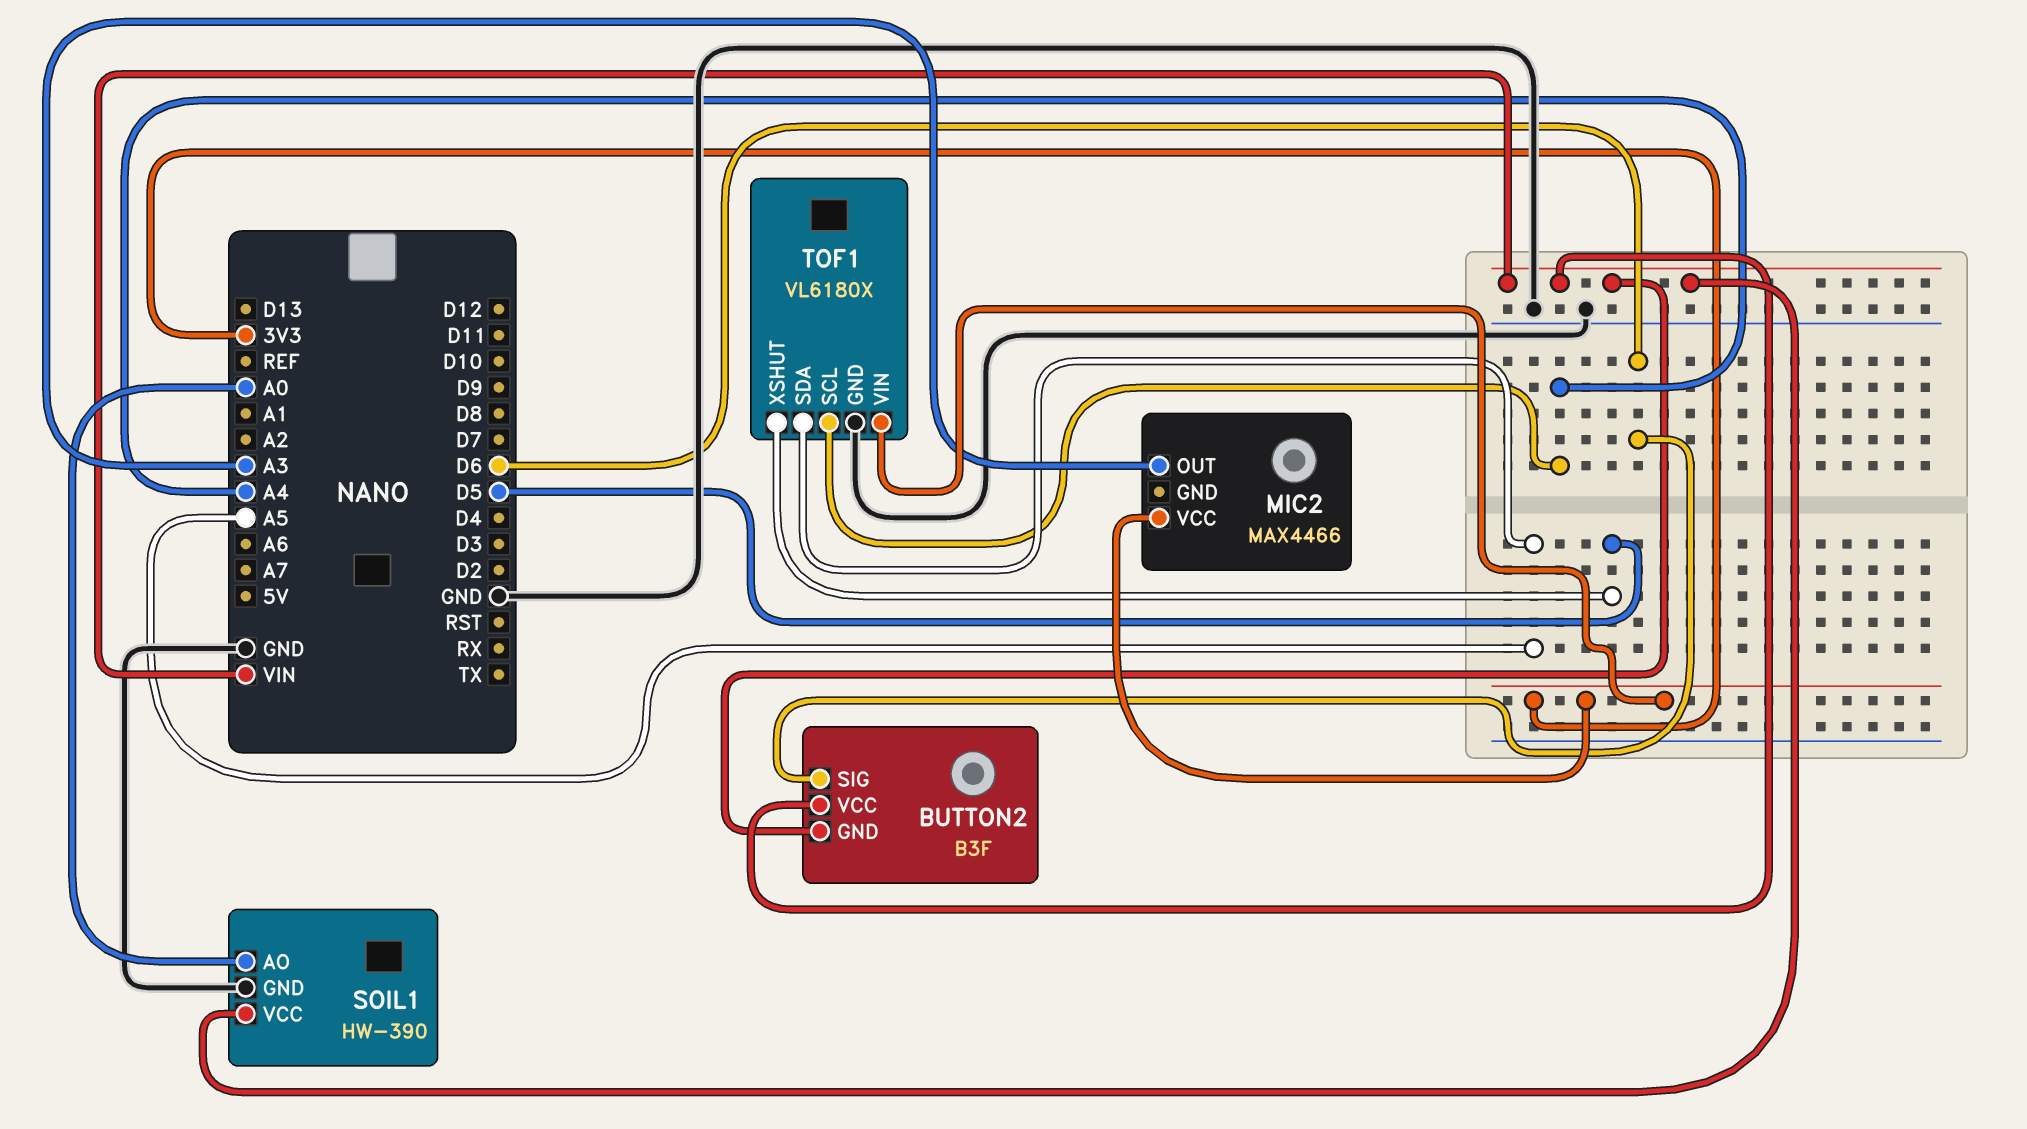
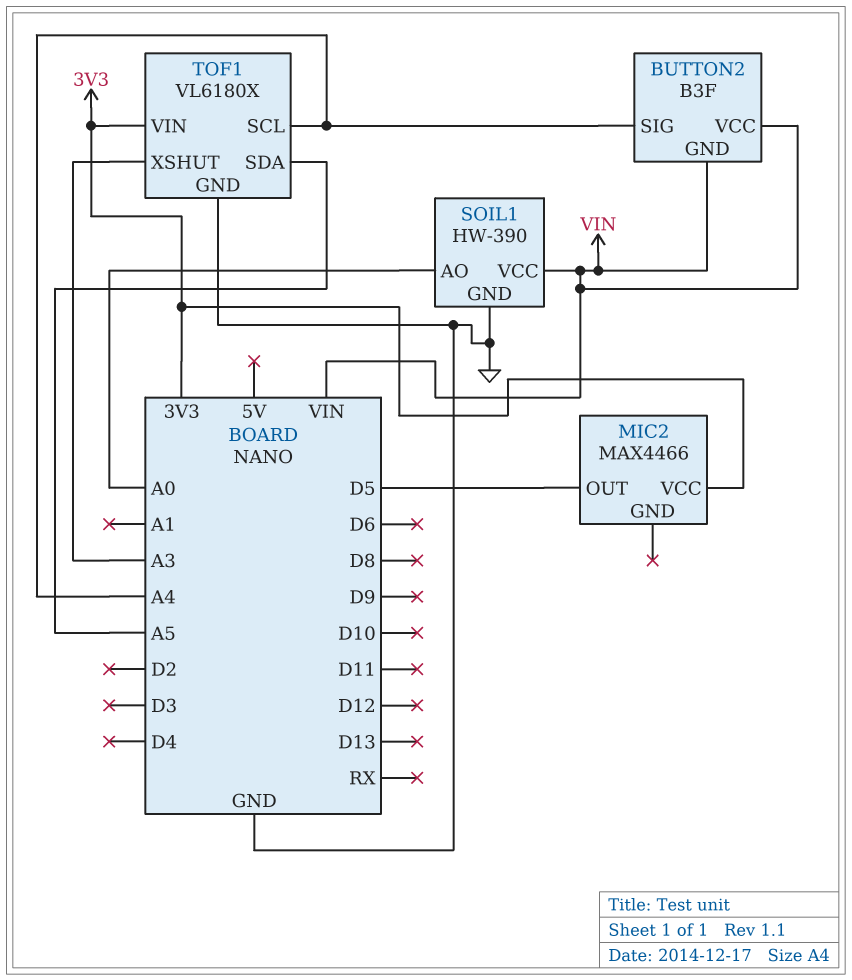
BUTTON2 pin SIG: D6 -> A4
MIC2 pin OUT: A3 -> D5
TOF1 pin XSHUT: D5 -> A3

